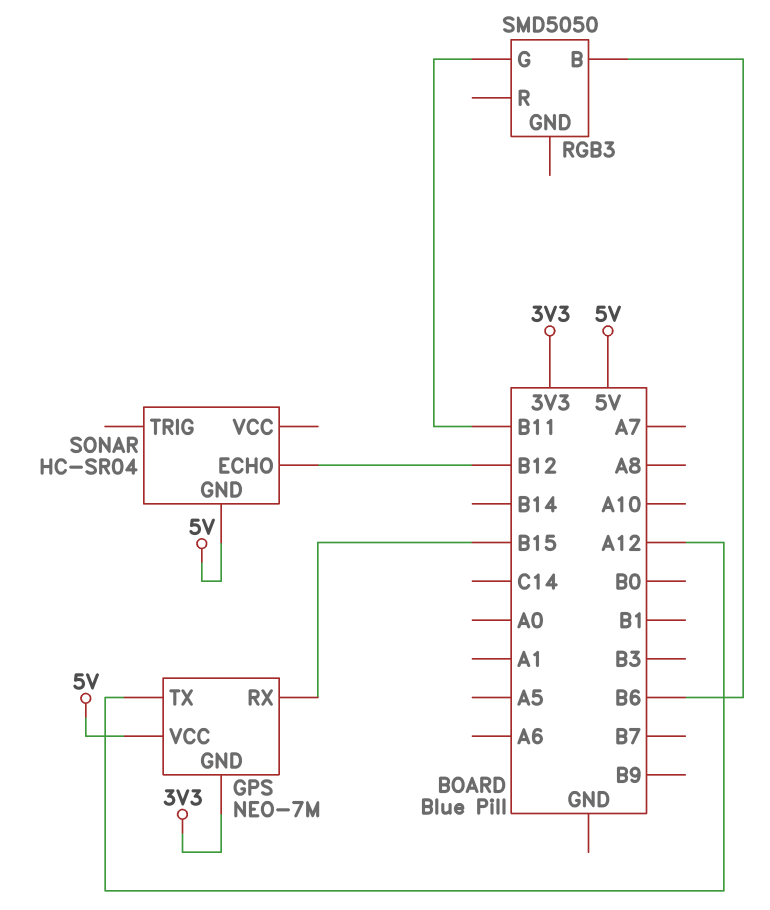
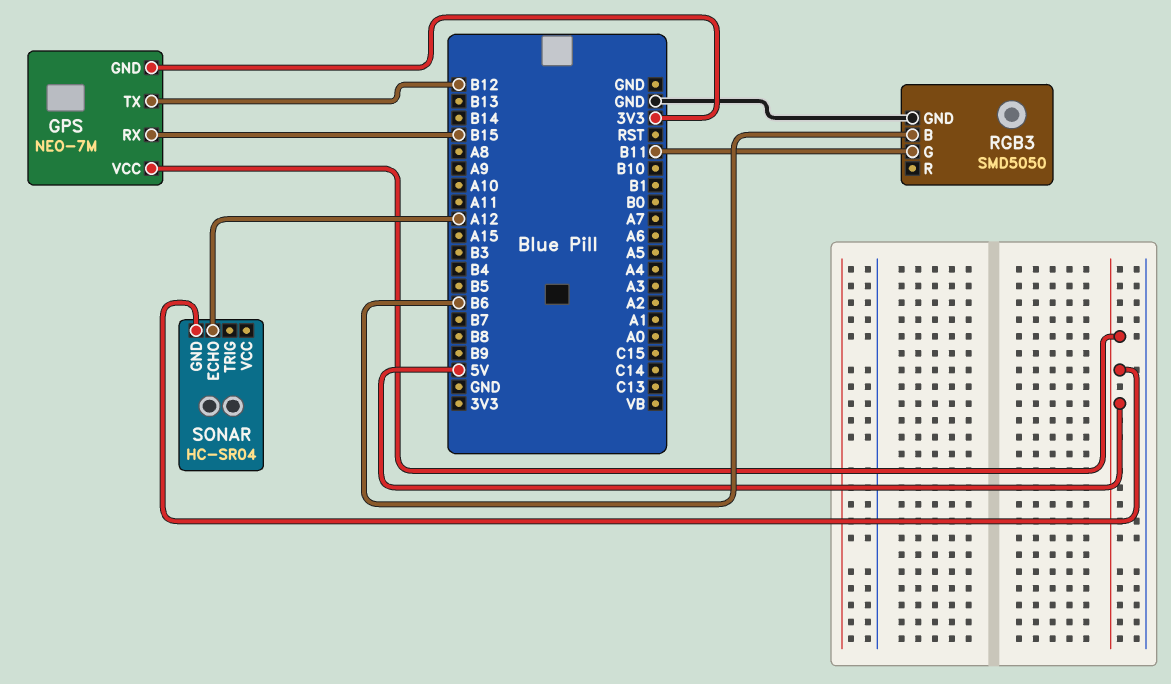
GPS pin TX: A12 -> B12
RGB3 pin GND: none -> GND
SONAR pin ECHO: B12 -> A12

